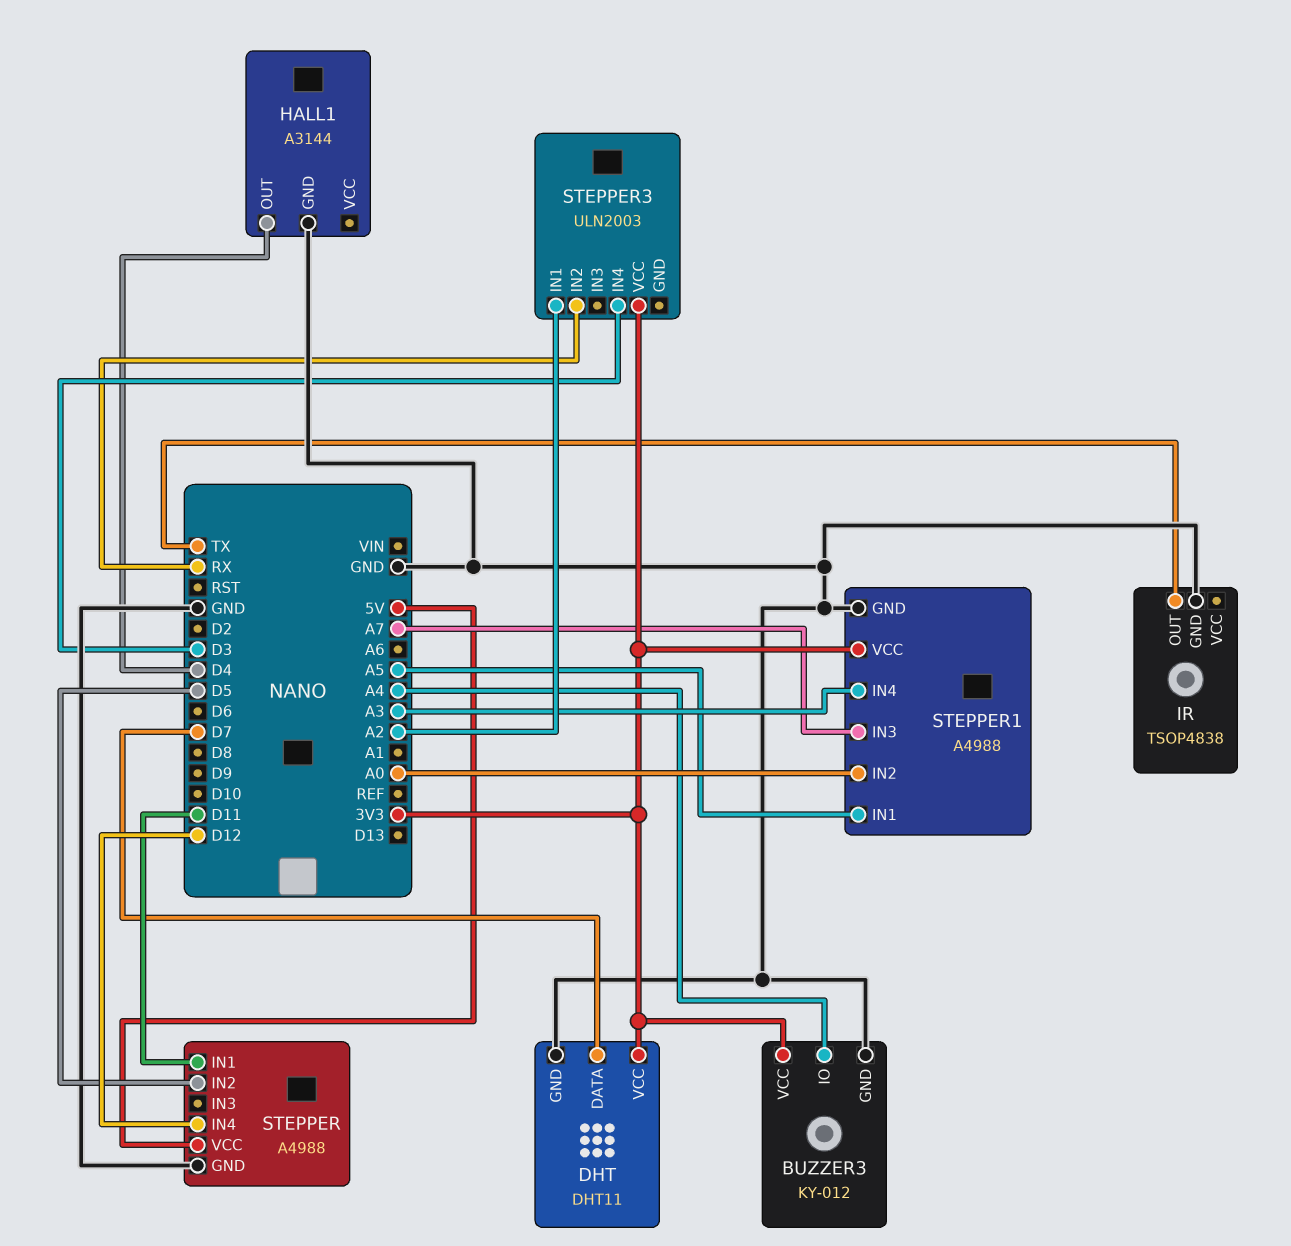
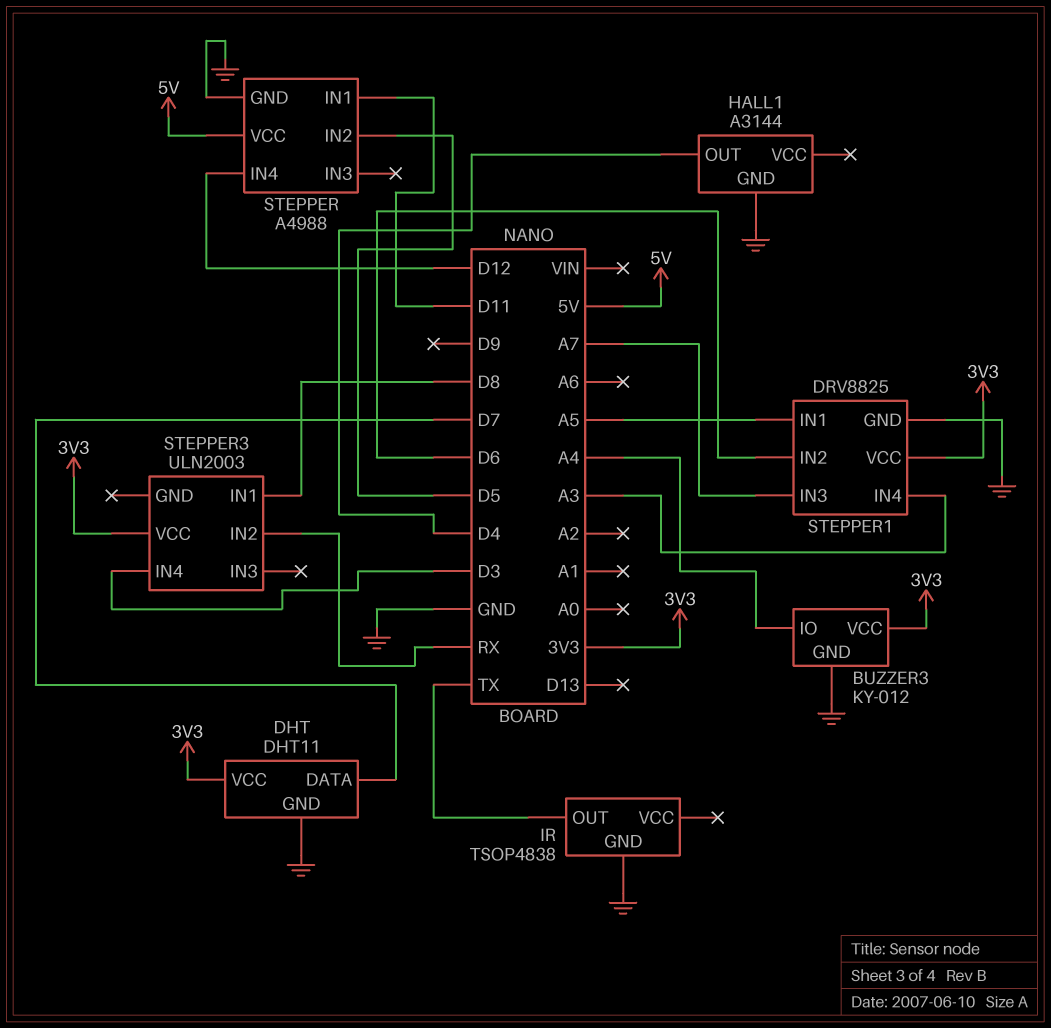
STEPPER1: A4988 -> DRV8825
STEPPER1 pin IN2: A0 -> D6
STEPPER3 pin IN1: A2 -> D8

